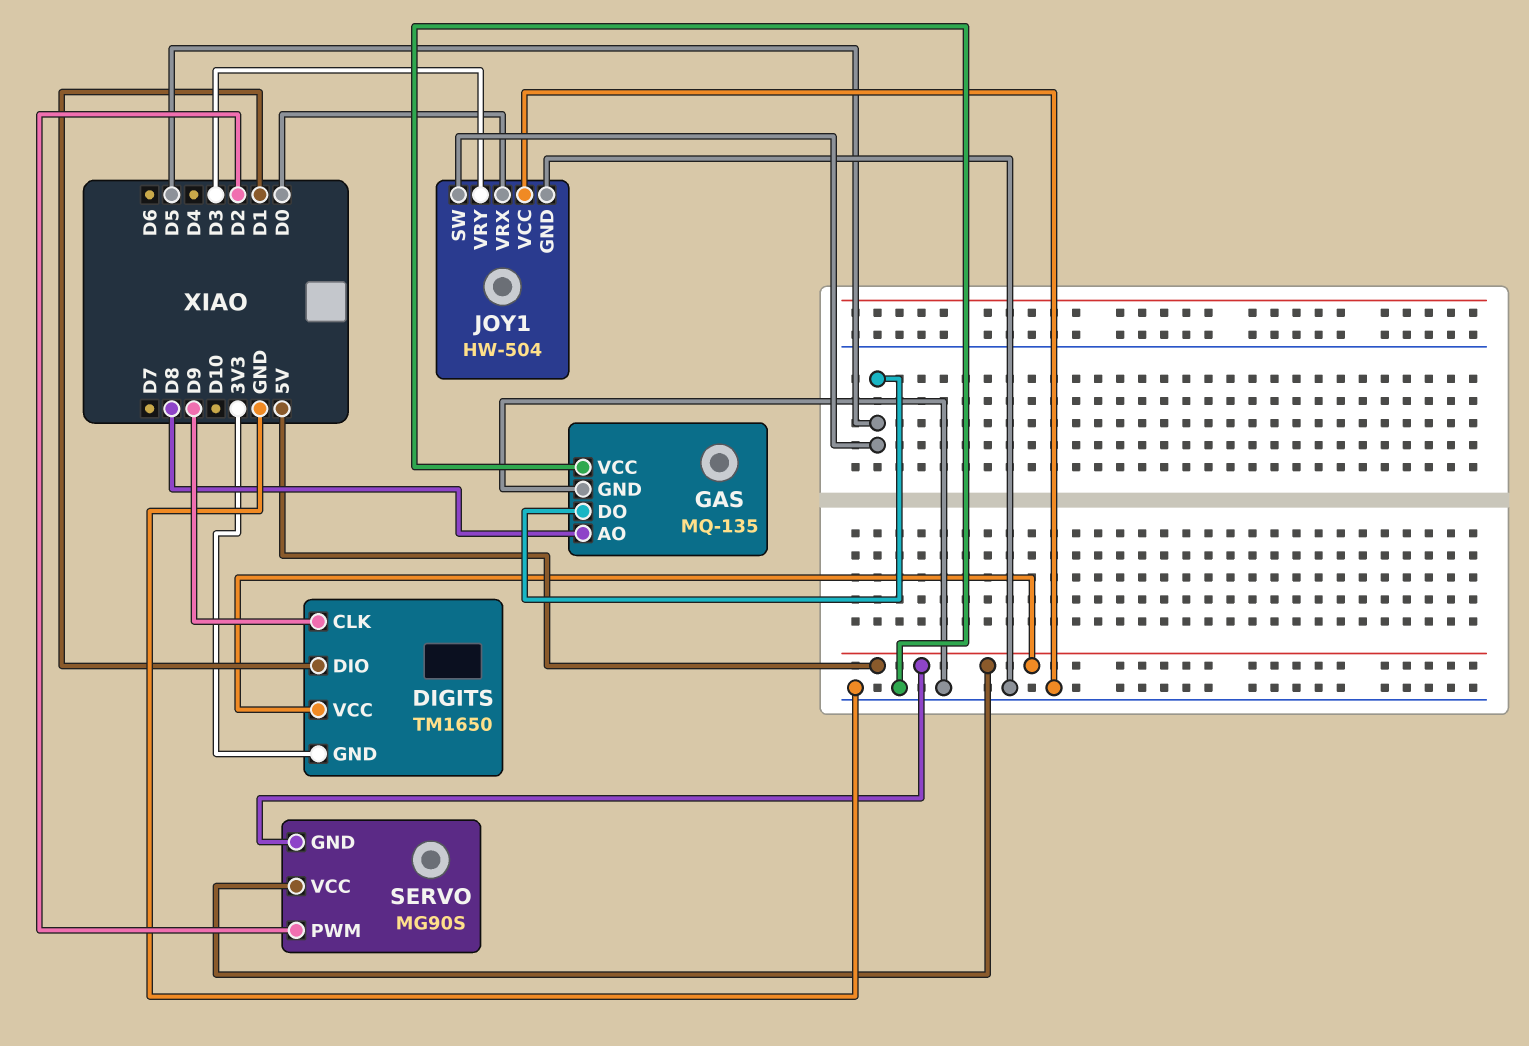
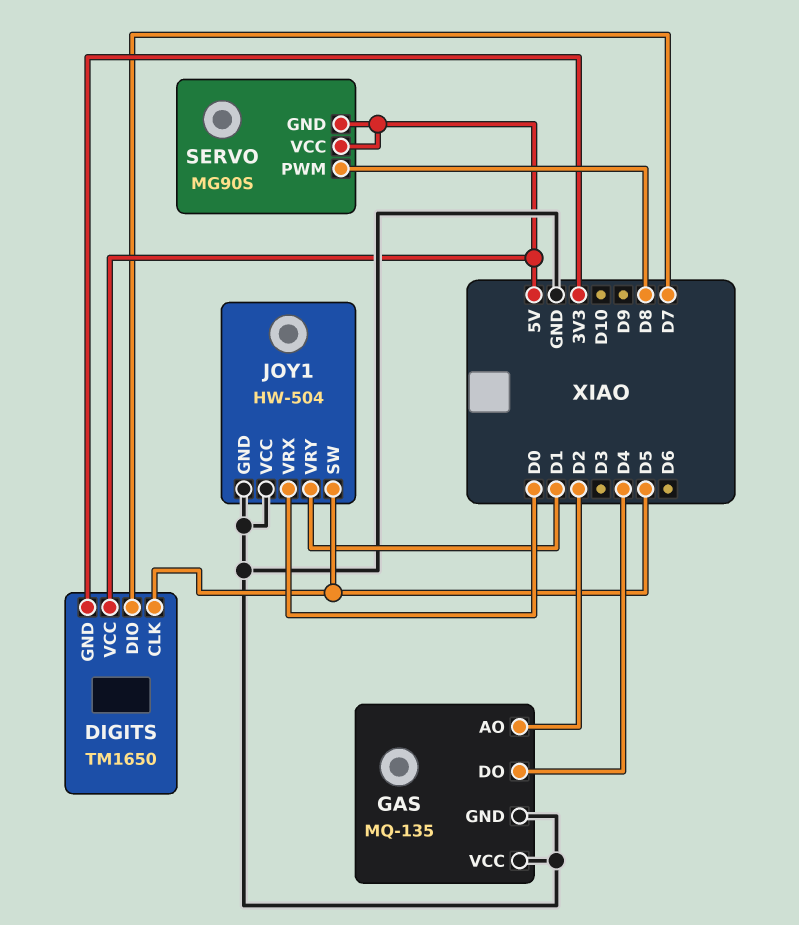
DIGITS pin CLK: D9 -> D5
DIGITS pin DIO: D1 -> D7
GAS pin AO: D8 -> D2
GAS pin DO: D5 -> D4
JOY1 pin VRY: D3 -> D1
SERVO pin PWM: D2 -> D8

